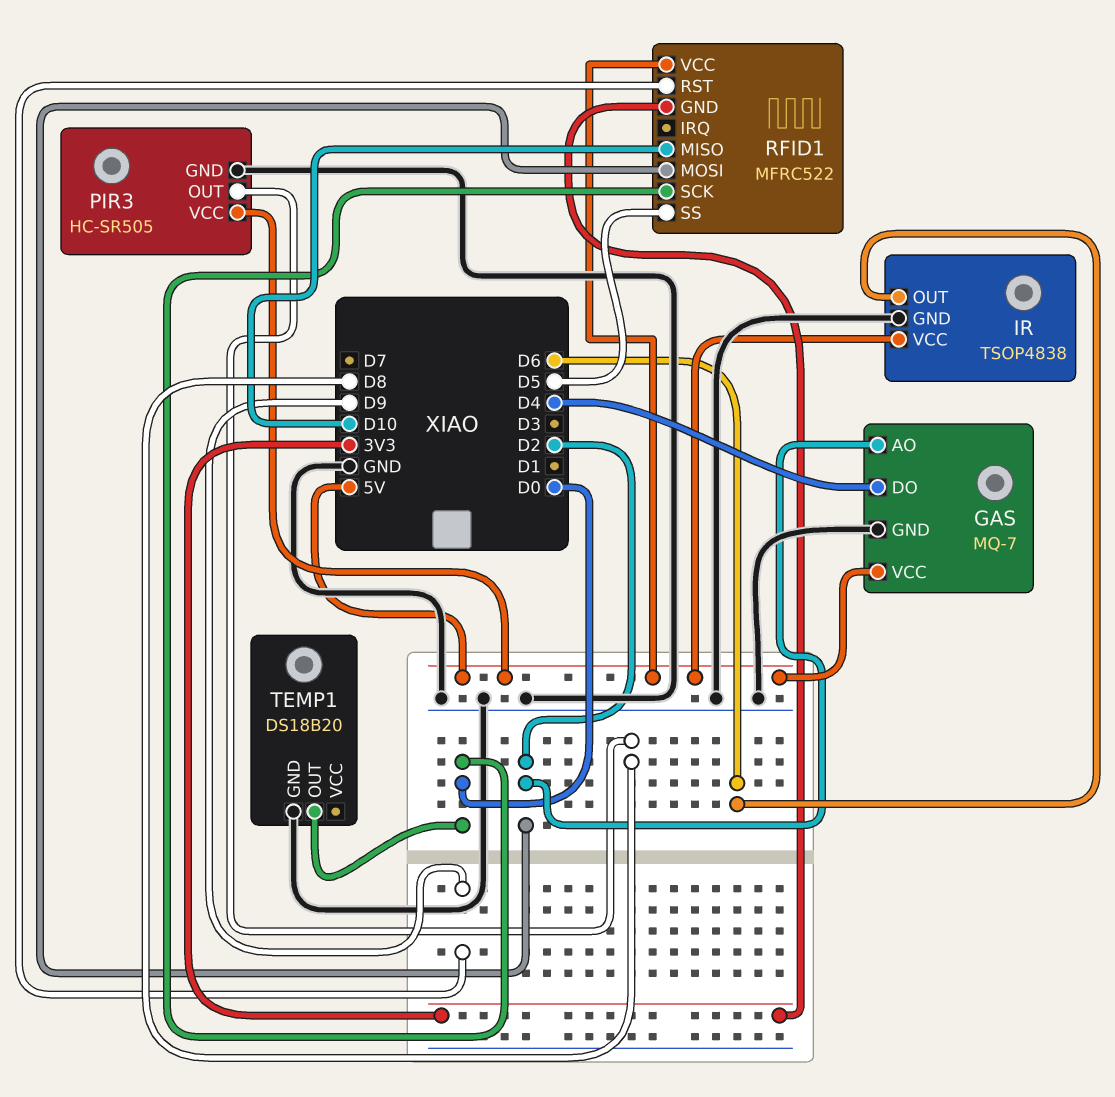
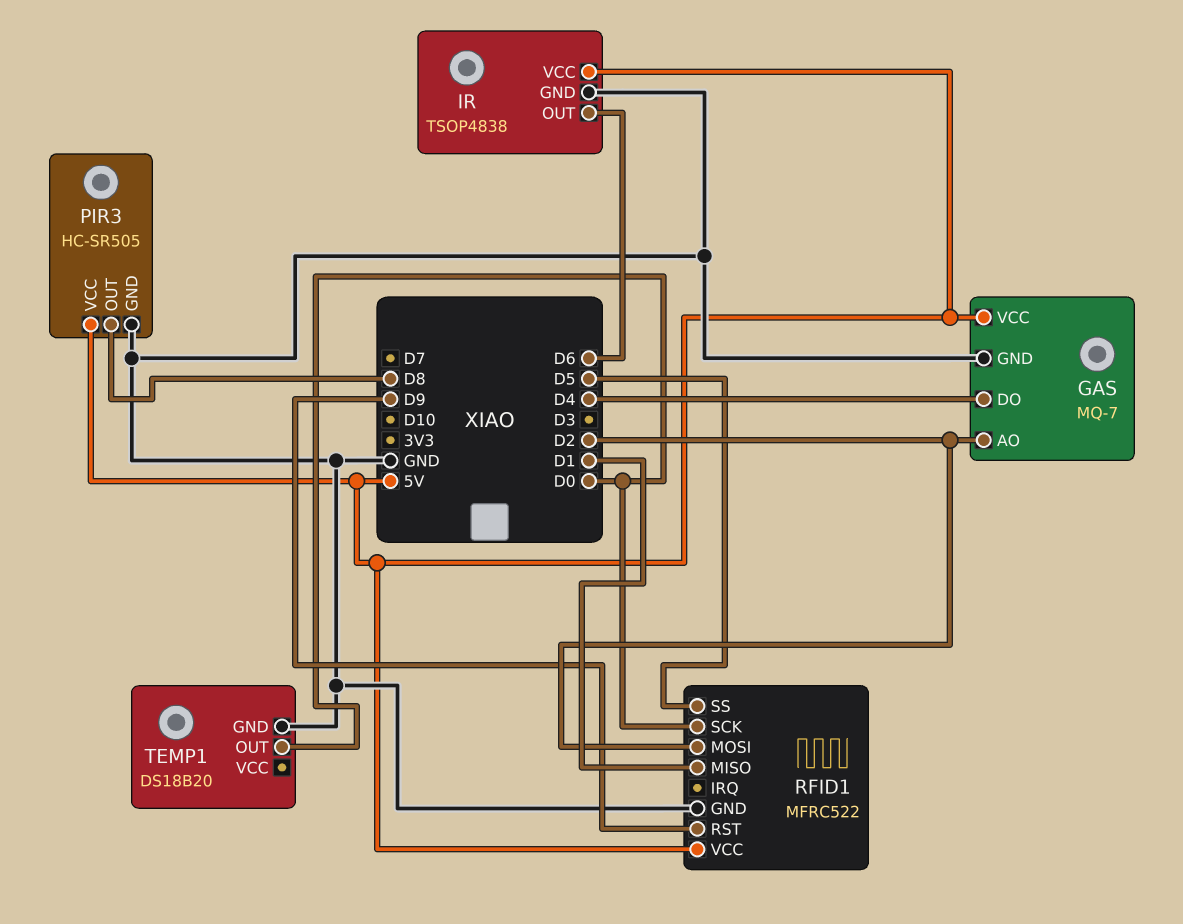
RFID1 pin GND: 3V3 -> GND
RFID1 pin MISO: D10 -> D1

